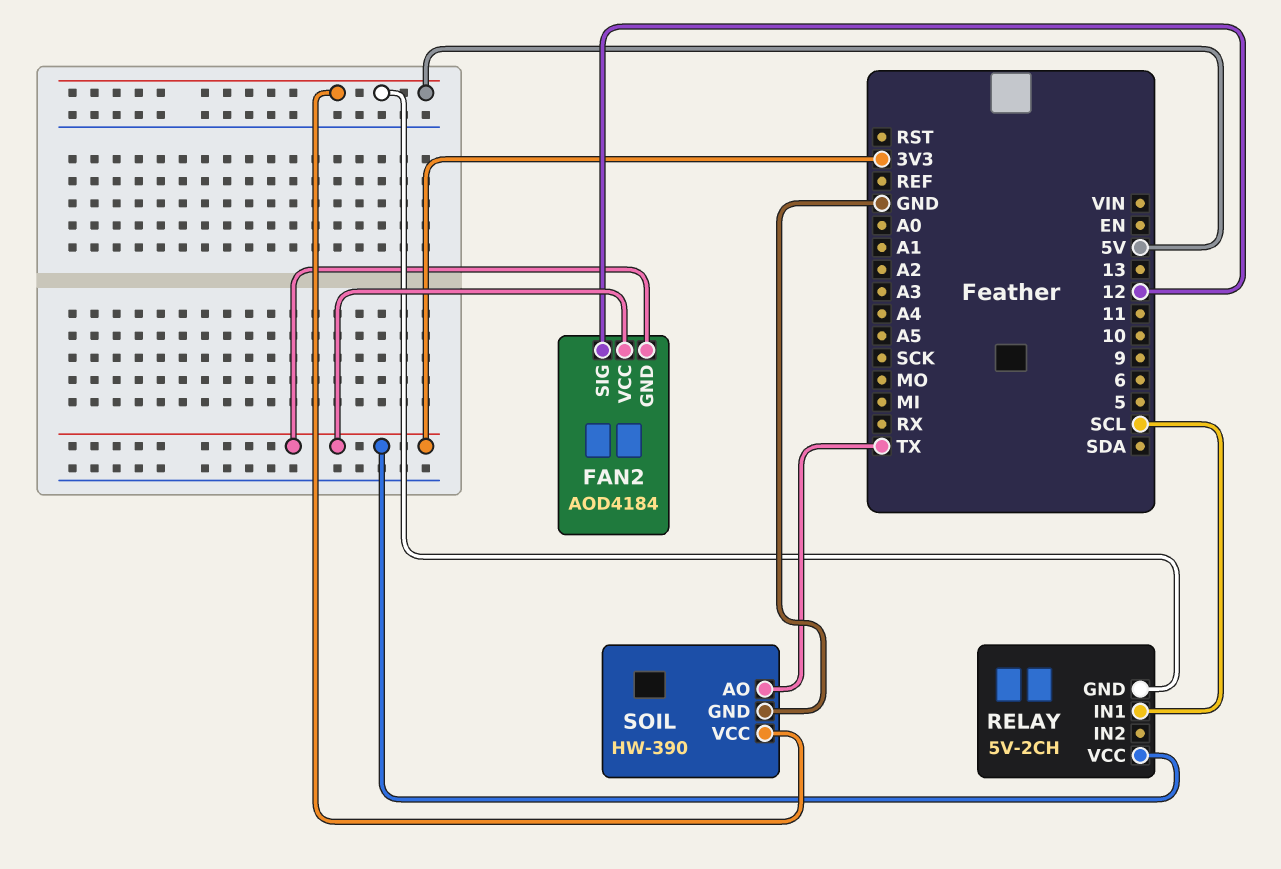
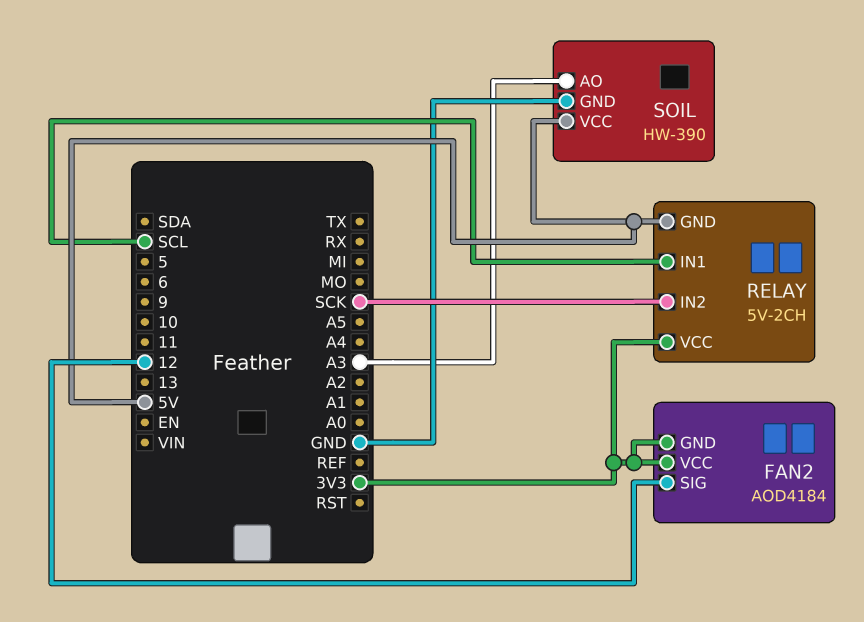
RELAY pin IN2: none -> SCK
SOIL pin AO: TX -> A3

